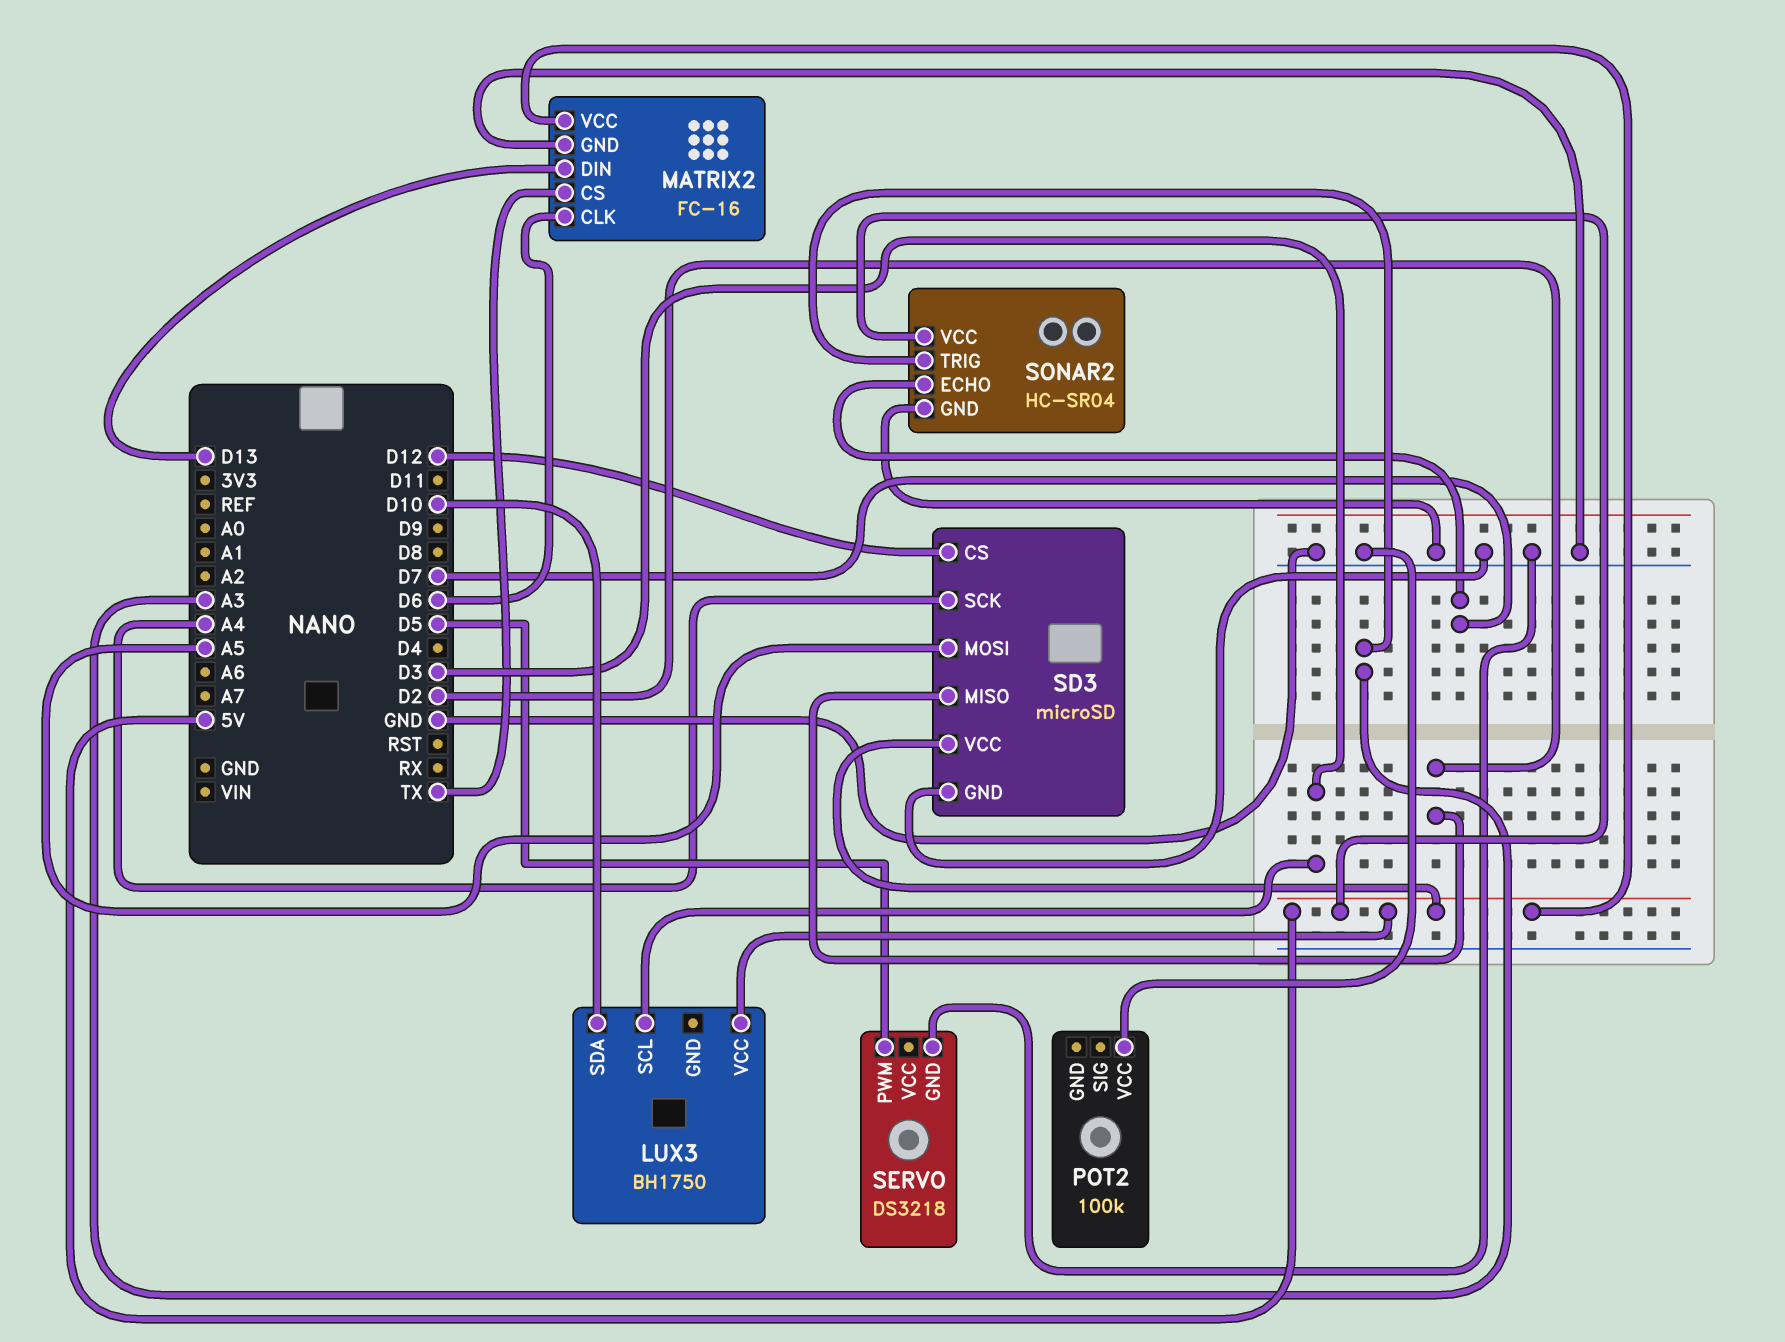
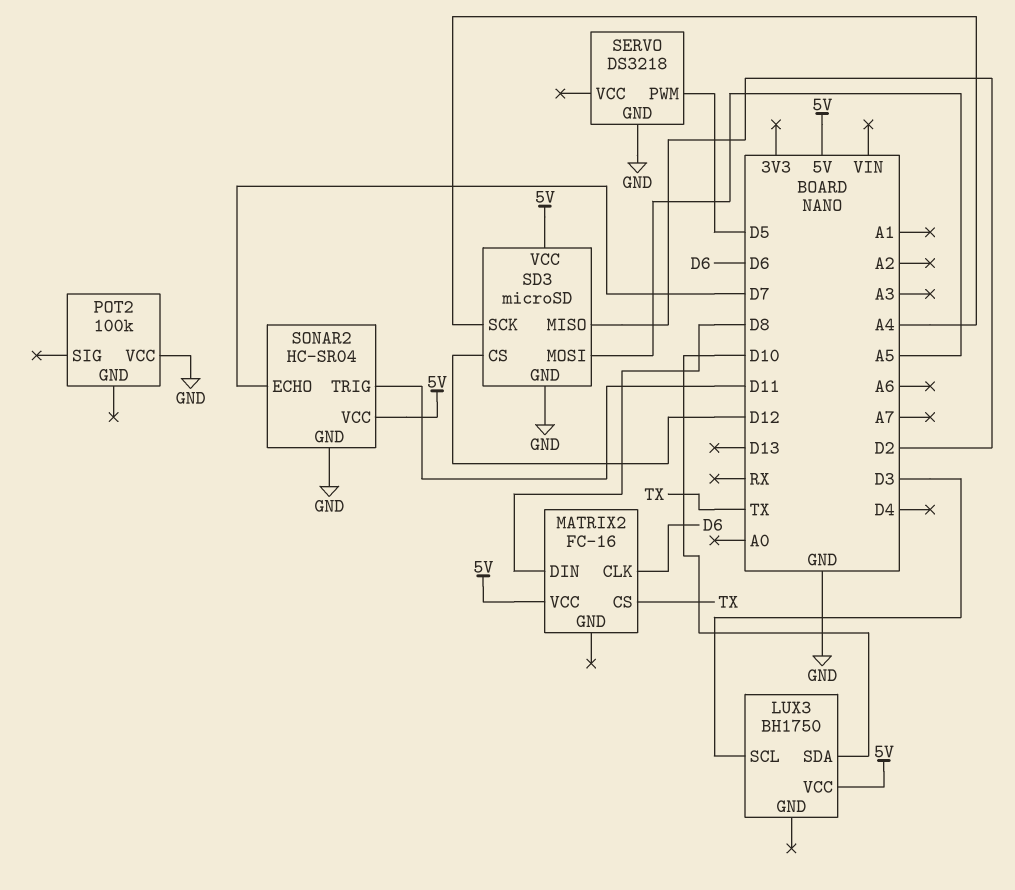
MATRIX2 pin DIN: D13 -> D8
MATRIX2 pin GND: GND -> none
SONAR2 pin TRIG: A3 -> D11

